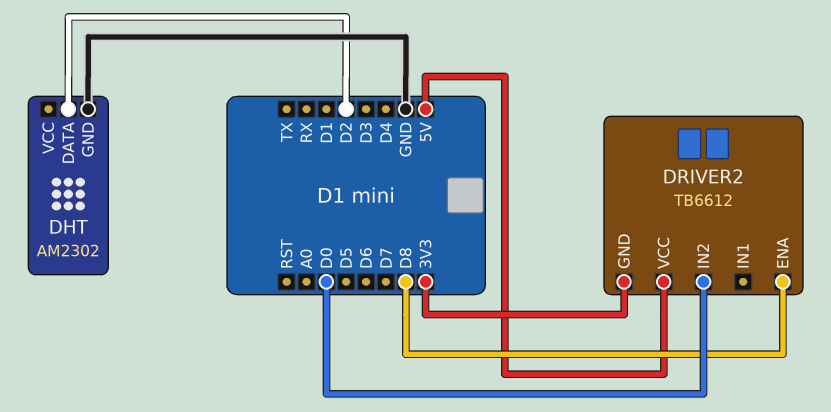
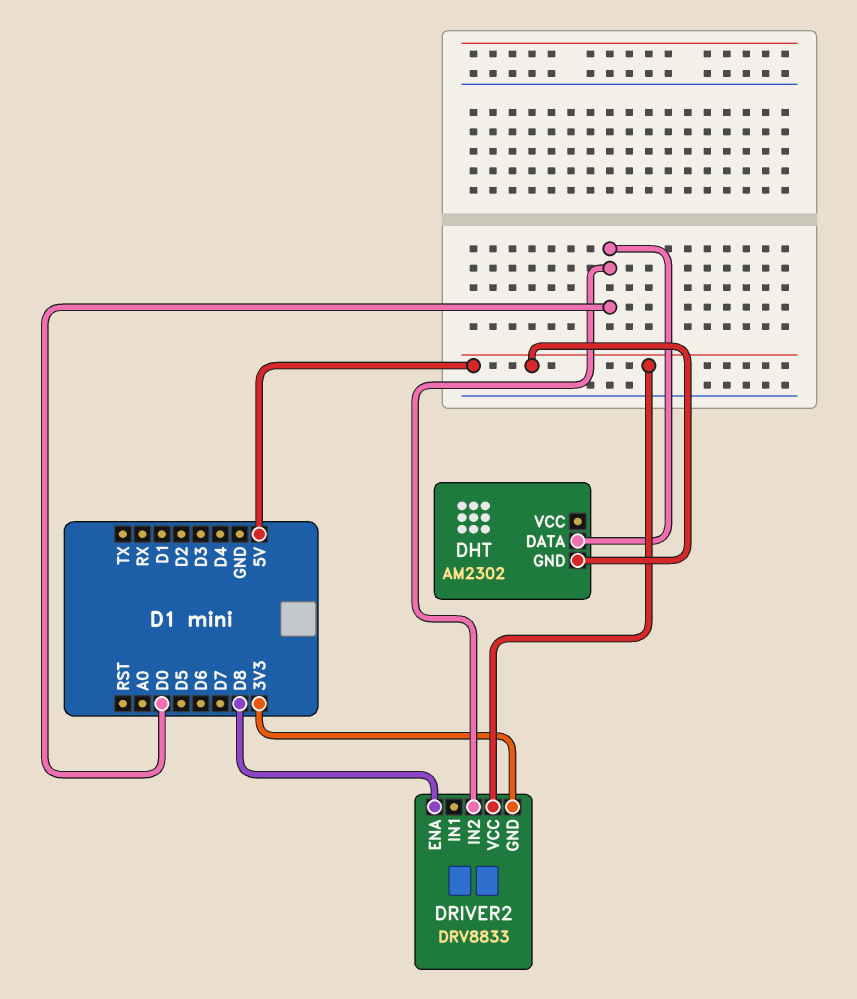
DHT pin DATA: D2 -> D0
DHT pin GND: GND -> 5V
DRIVER2: TB6612 -> DRV8833

